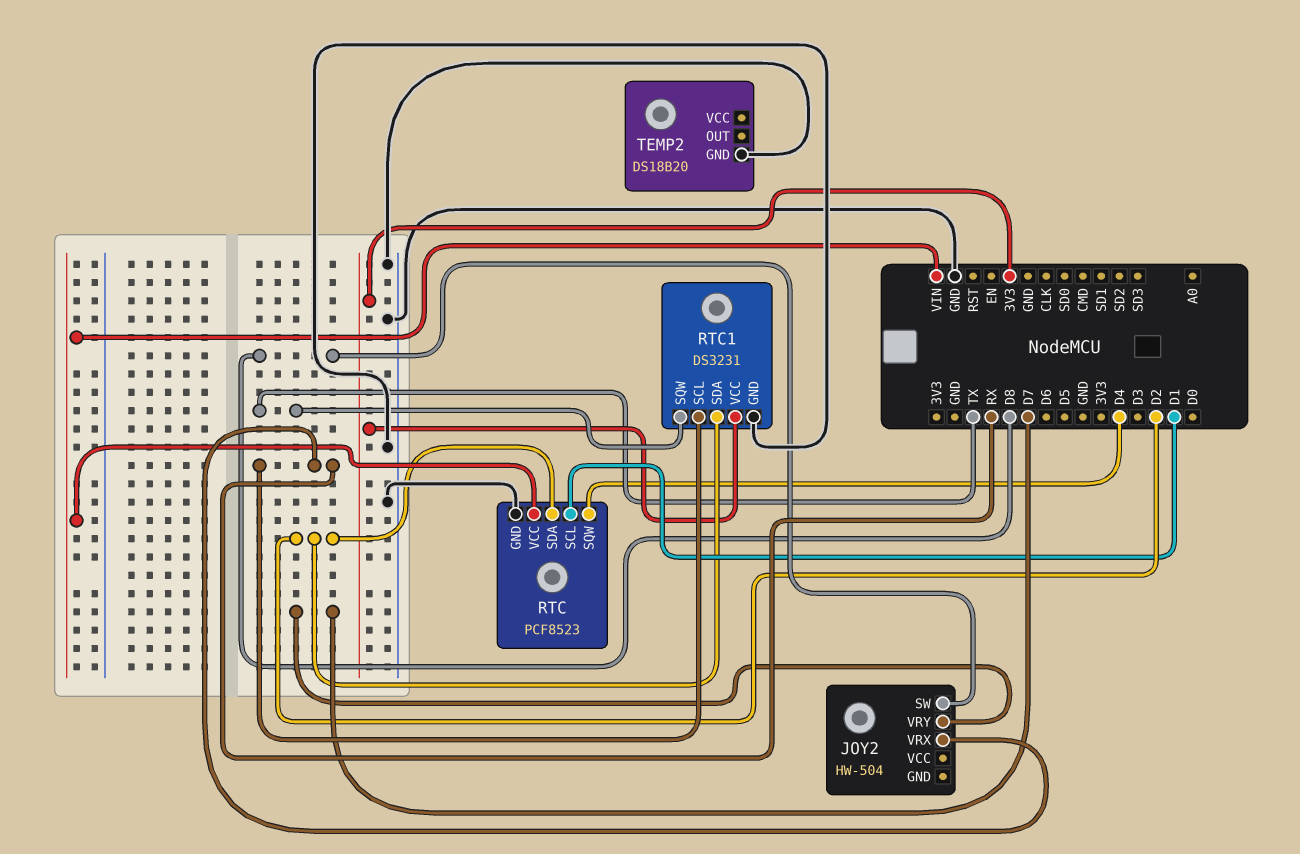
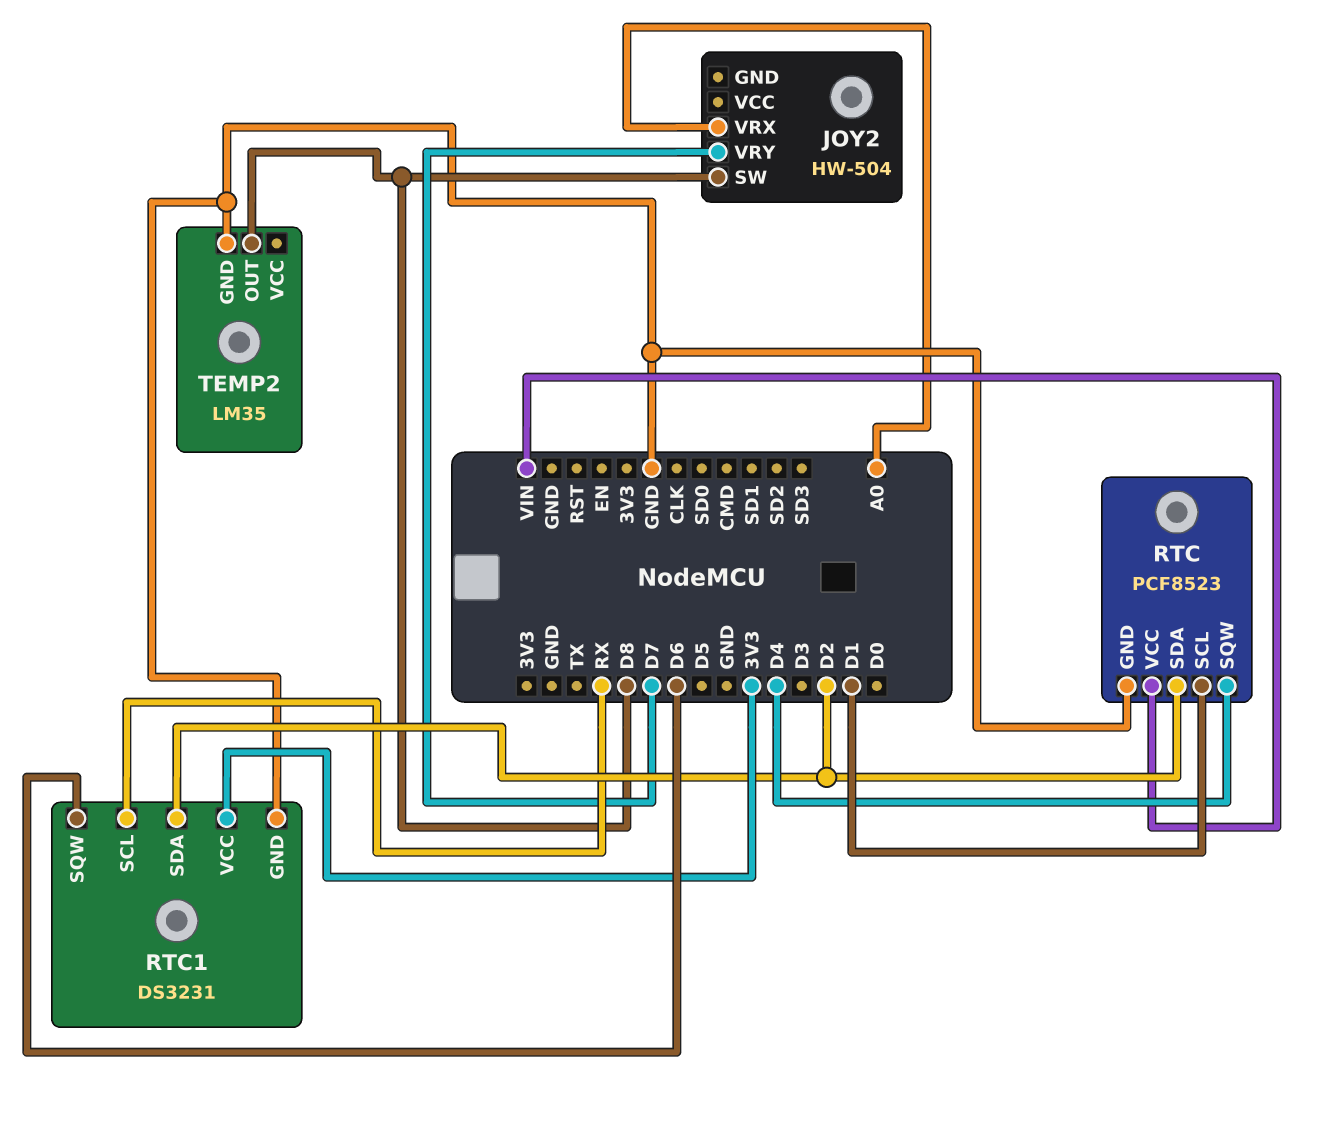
JOY2 pin VRX: RX -> A0
RTC1 pin SQW: TX -> D6
TEMP2: DS18B20 -> LM35
TEMP2 pin OUT: none -> D8

